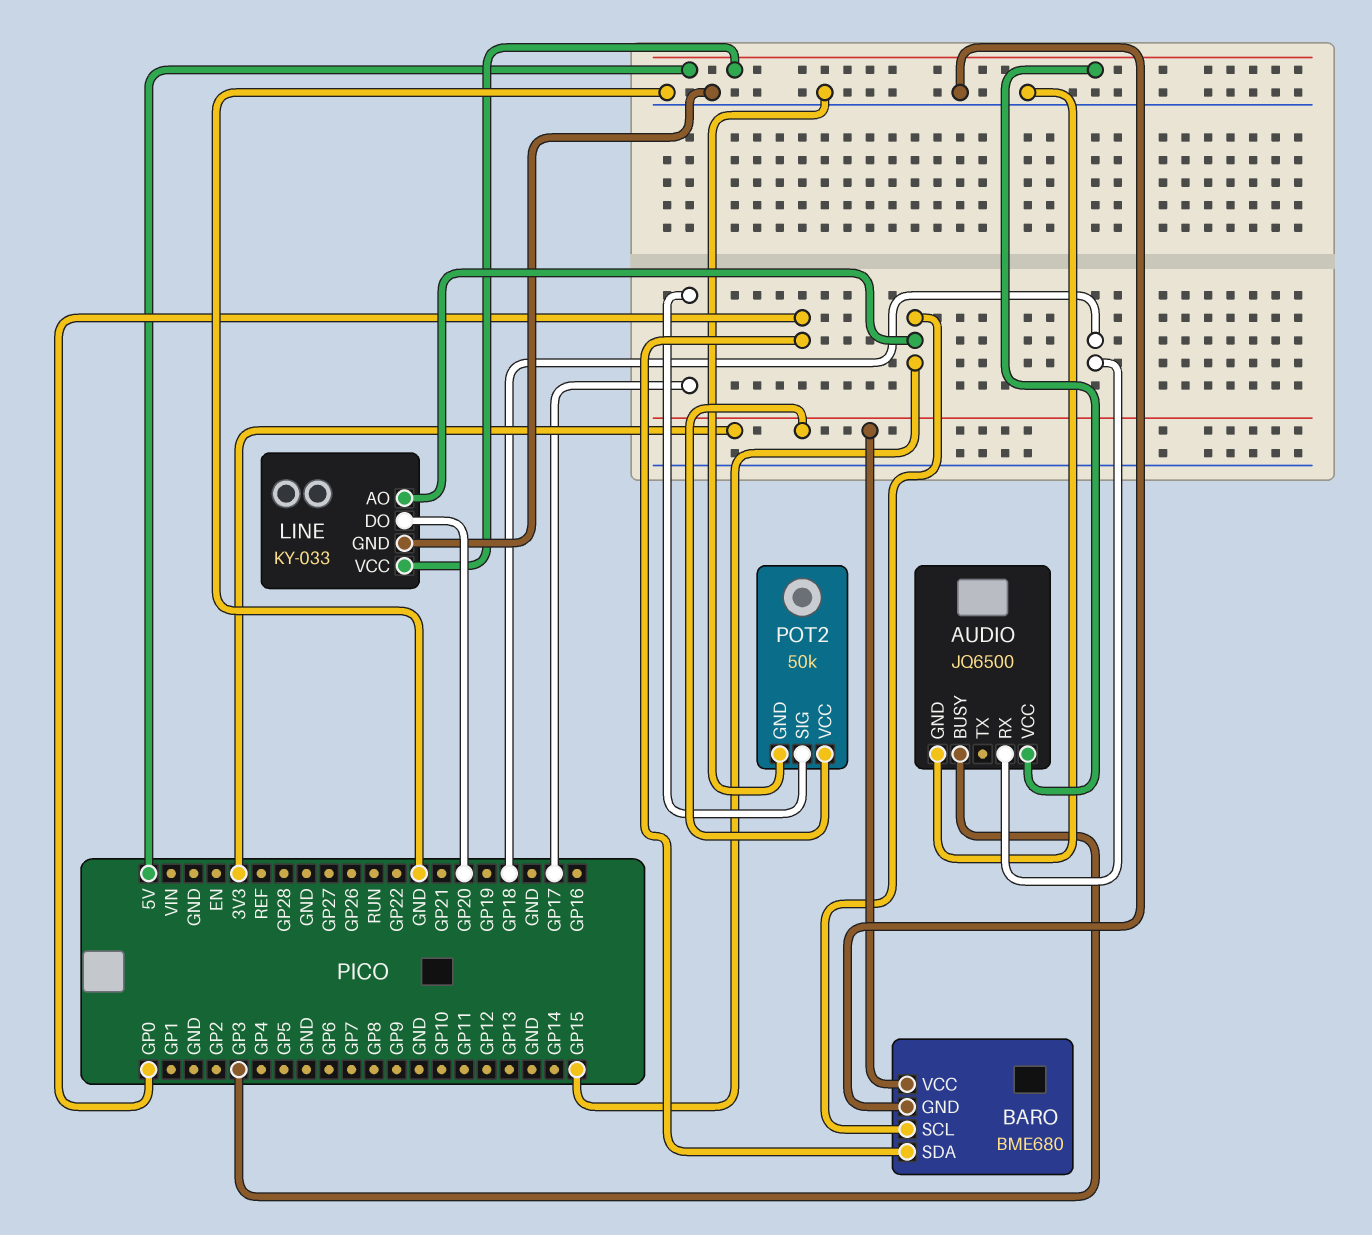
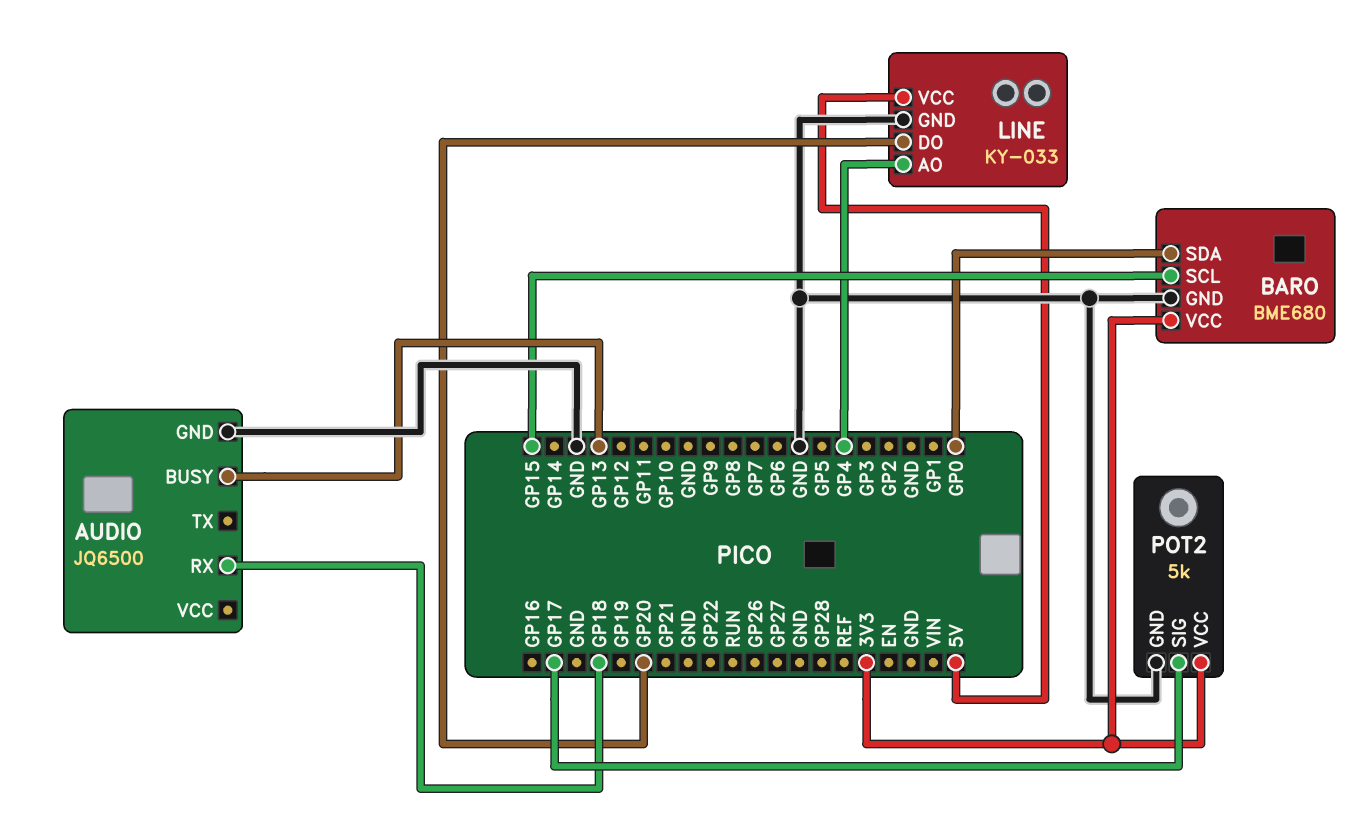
AUDIO pin BUSY: GP3 -> GP13
AUDIO pin VCC: 5V -> none
LINE pin AO: GP15 -> GP4
POT2: 50k -> 5k

